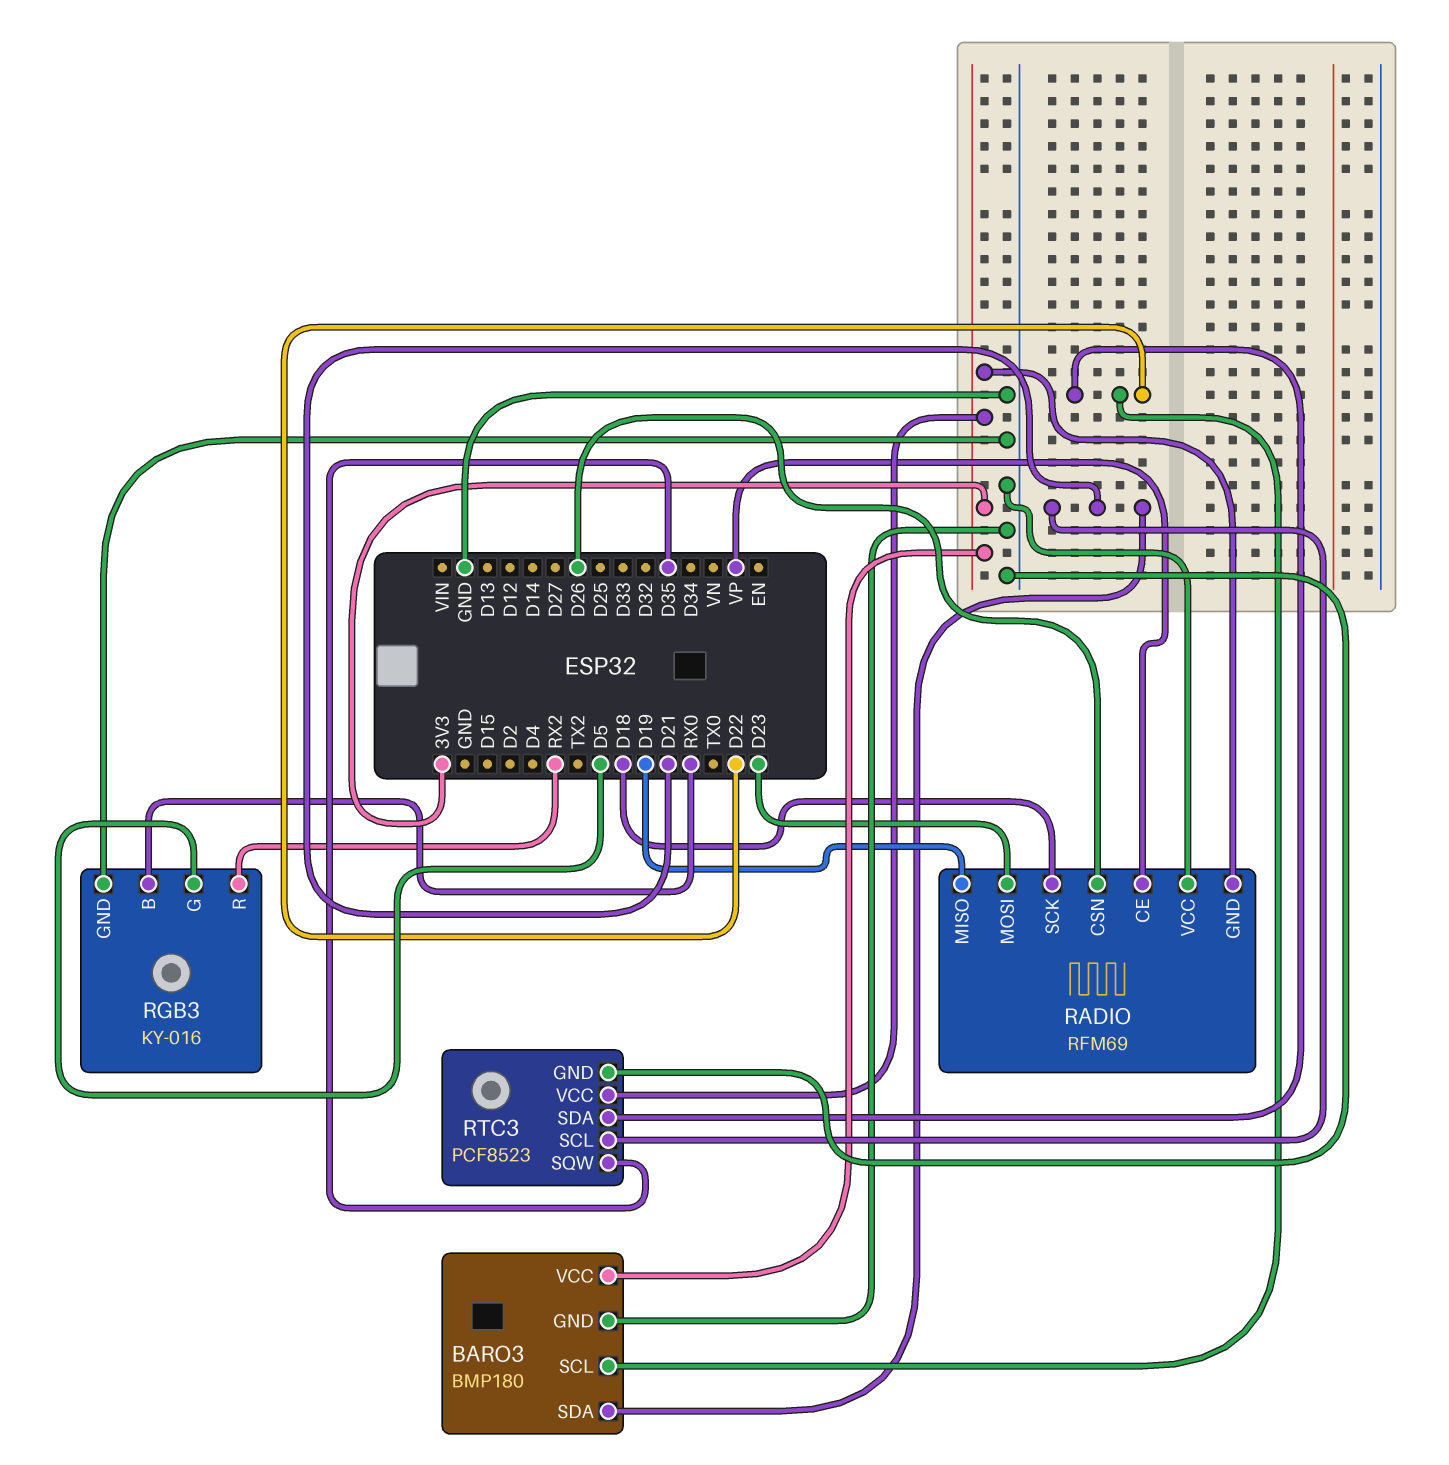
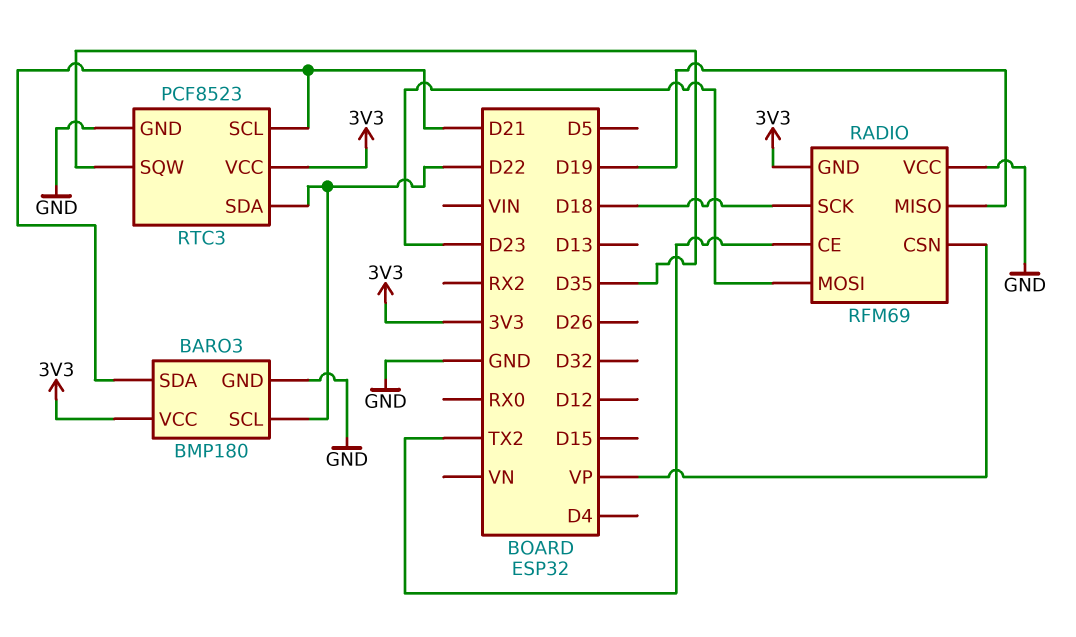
RADIO pin CE: VP -> TX2
RADIO pin CSN: D26 -> VP
RGB3: KY-016 -> none
RGB3 pin B: RX0 -> none
RGB3 pin G: D5 -> none
RGB3 pin GND: GND -> none
RGB3 pin R: RX2 -> none

